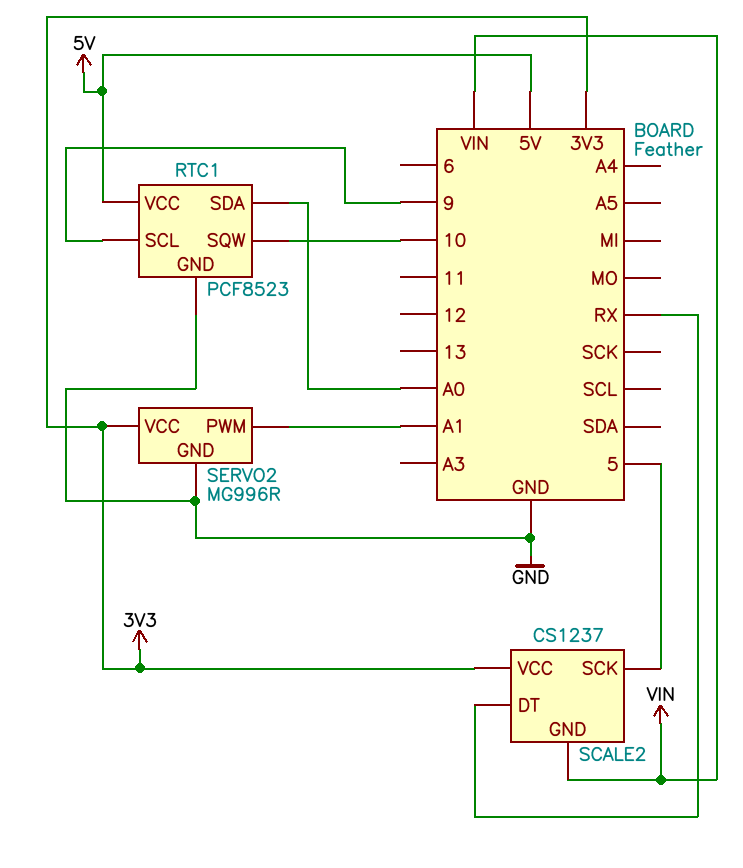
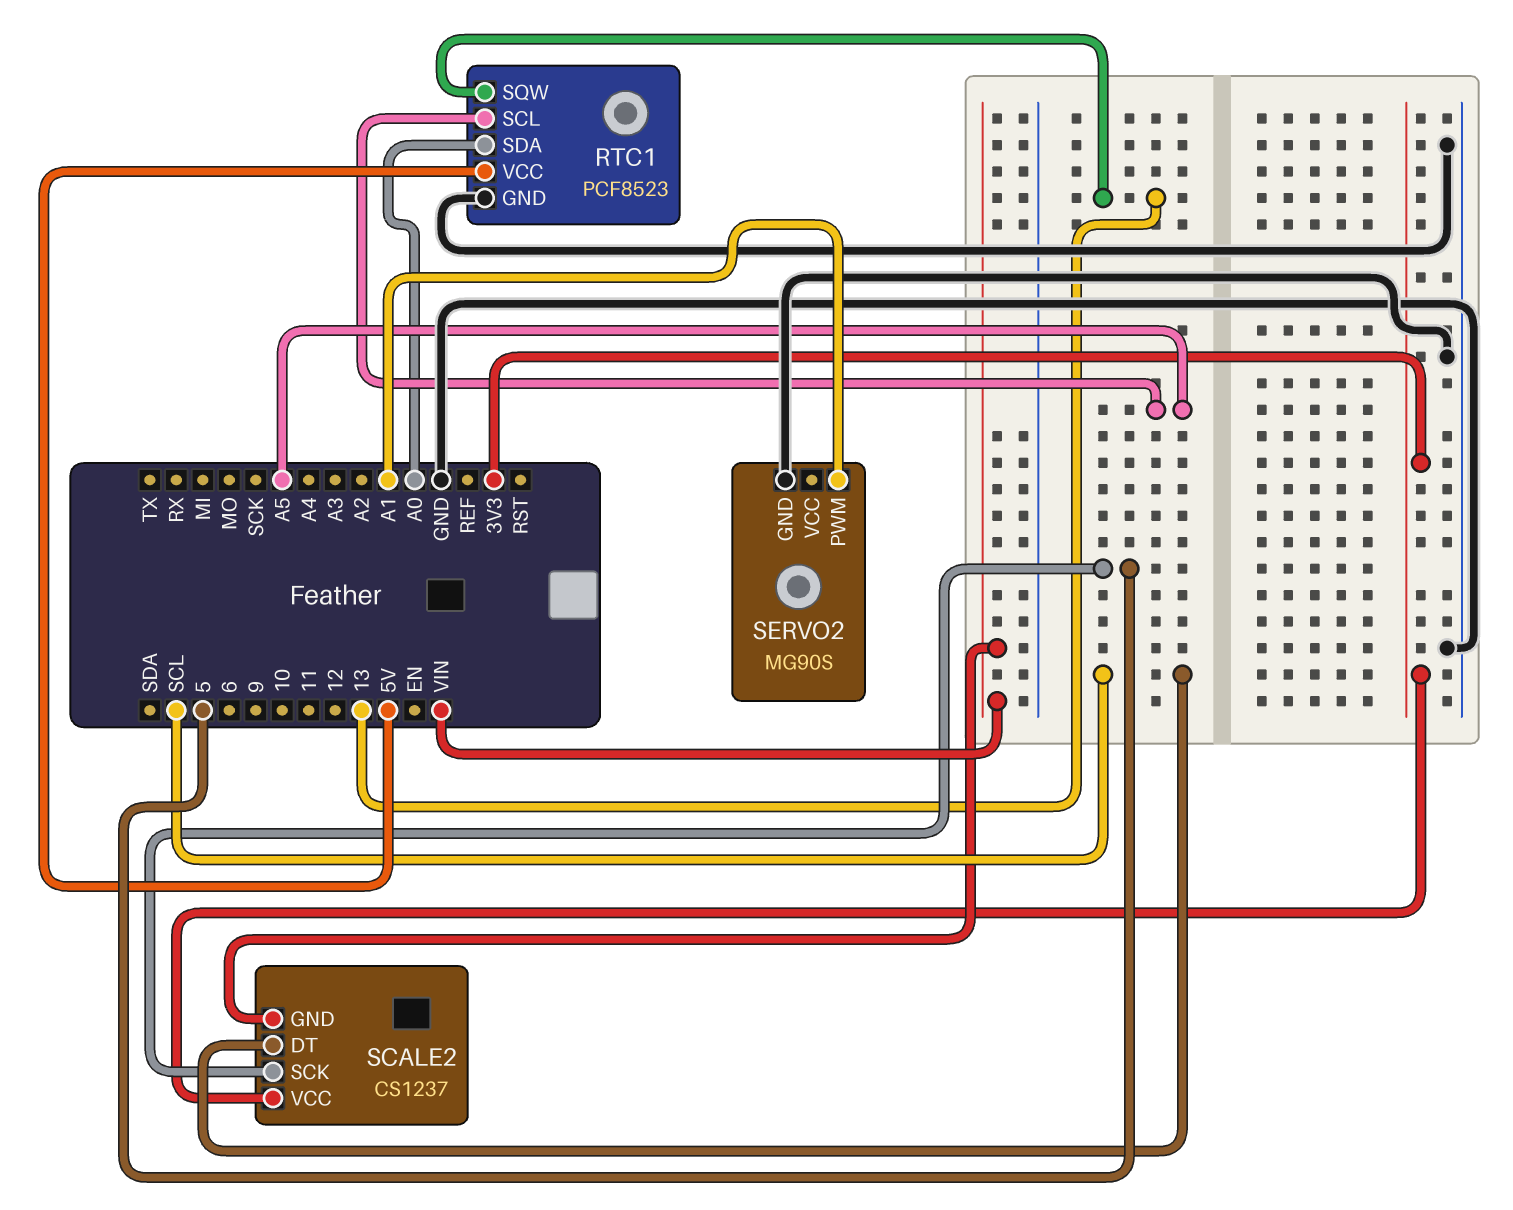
RTC1 pin SCL: 9 -> A5
RTC1 pin SQW: 10 -> 13
SCALE2 pin DT: RX -> SCL
SERVO2: MG996R -> MG90S
SERVO2 pin VCC: 3V3 -> none

